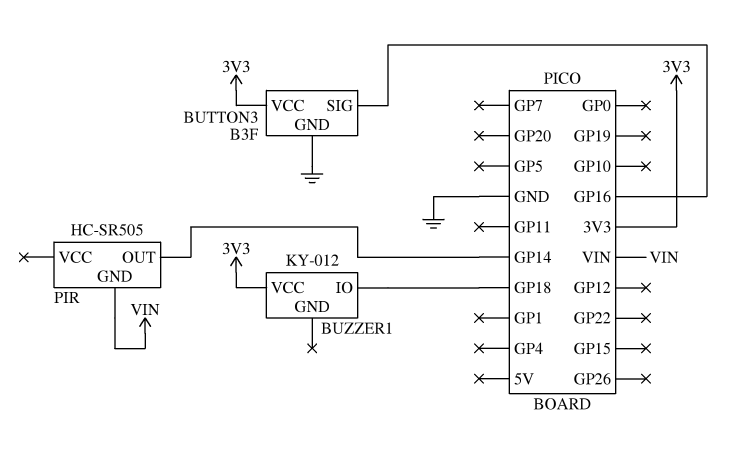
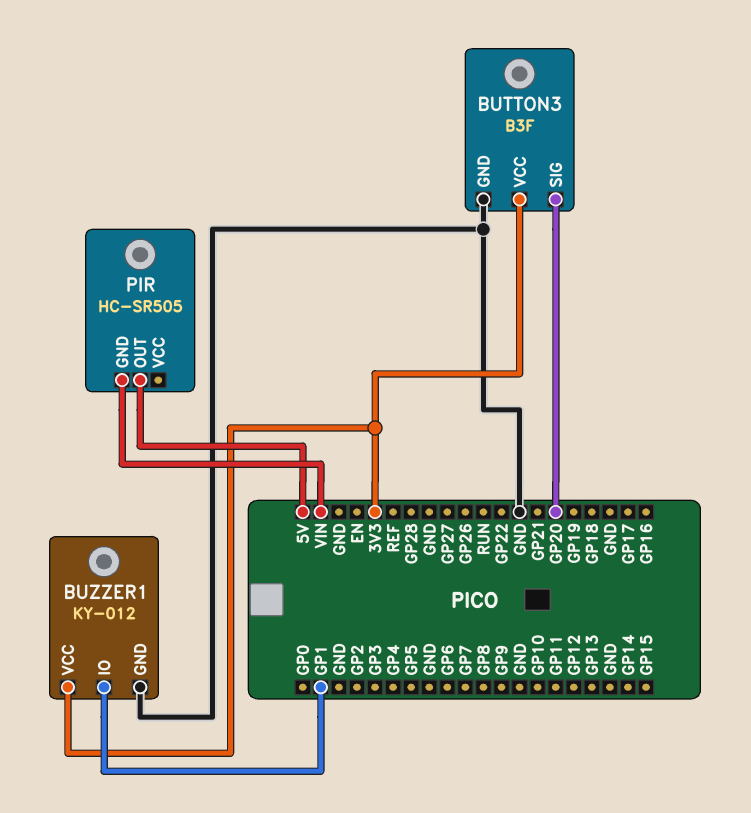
BUTTON3 pin SIG: GP16 -> GP20
BUZZER1 pin GND: none -> GND
BUZZER1 pin IO: GP18 -> GP1
PIR pin OUT: GP14 -> 5V

